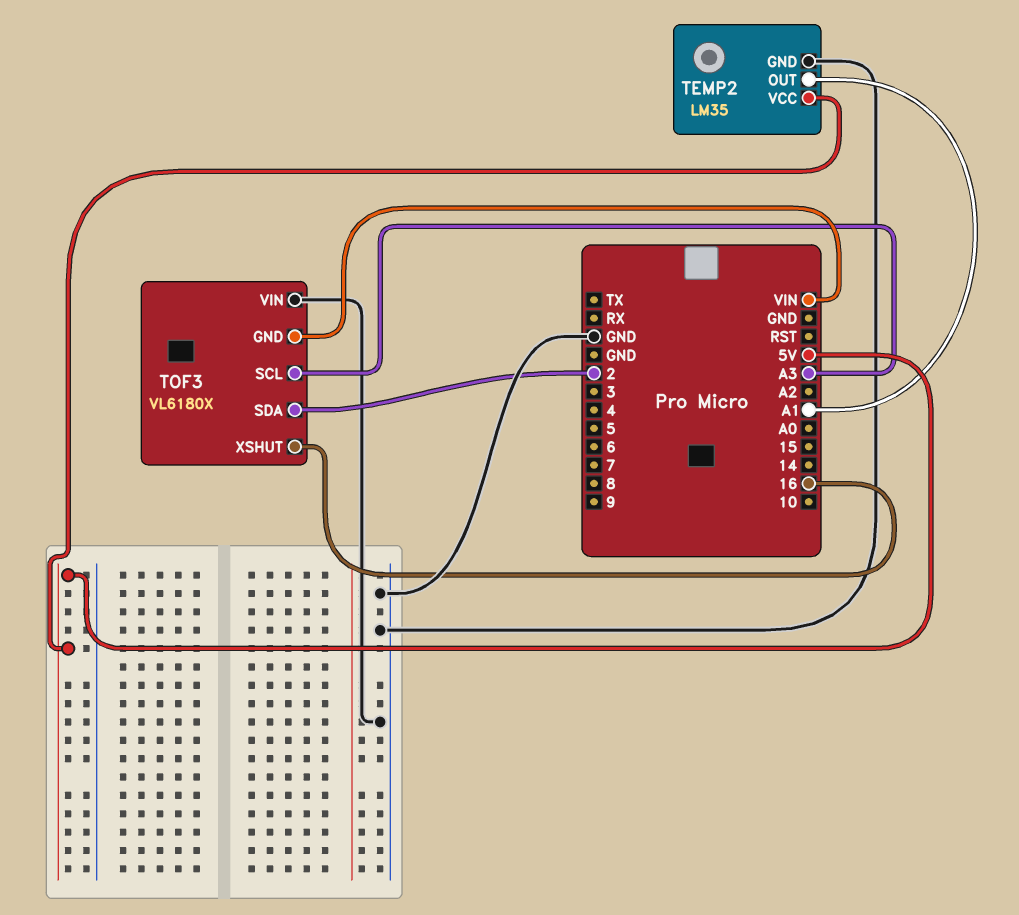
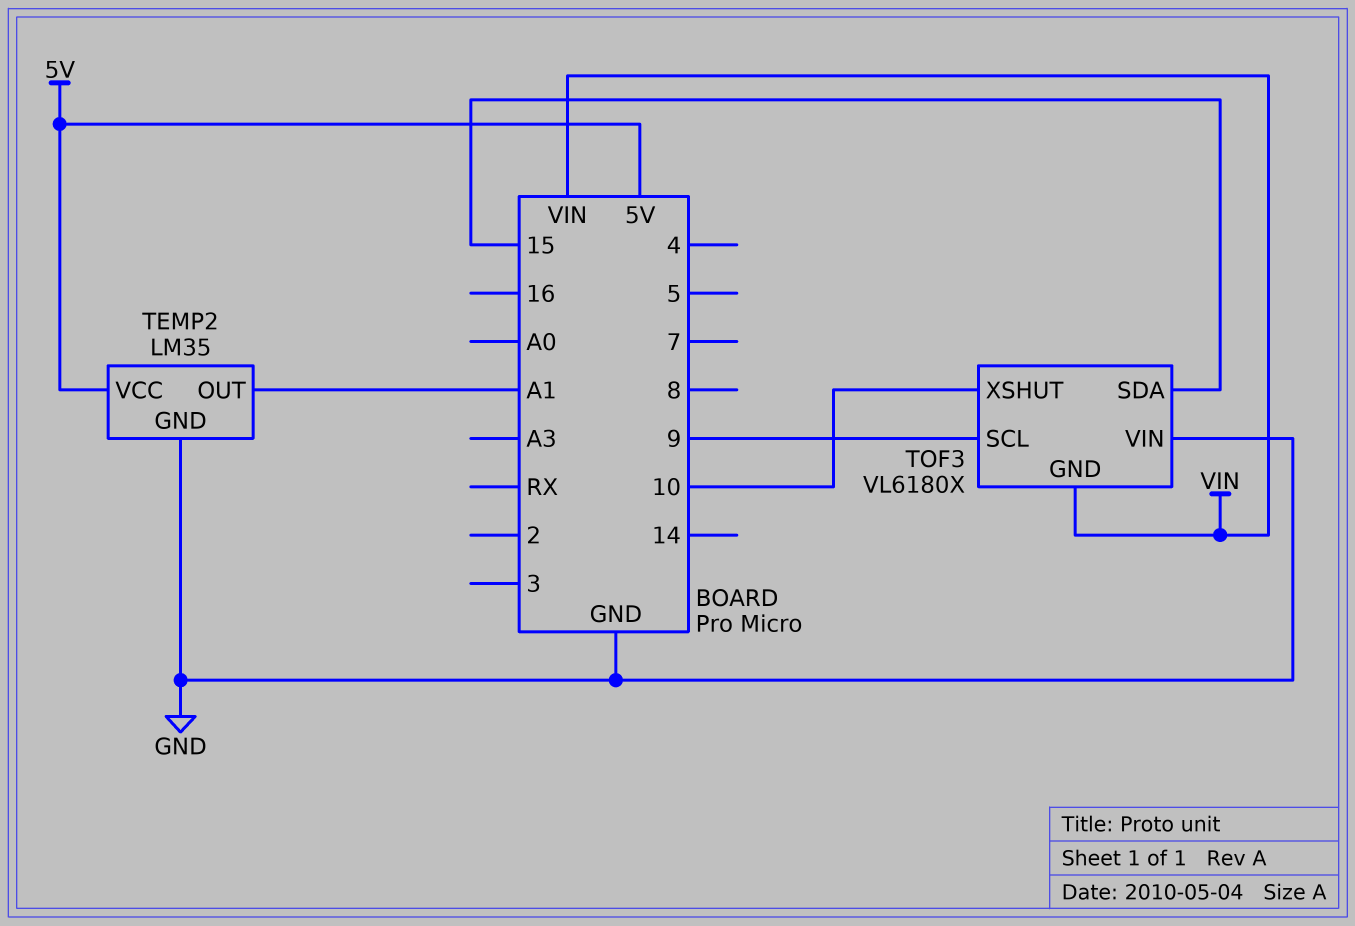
TOF3 pin SCL: A3 -> 9
TOF3 pin SDA: 2 -> 15
TOF3 pin XSHUT: 16 -> 10

